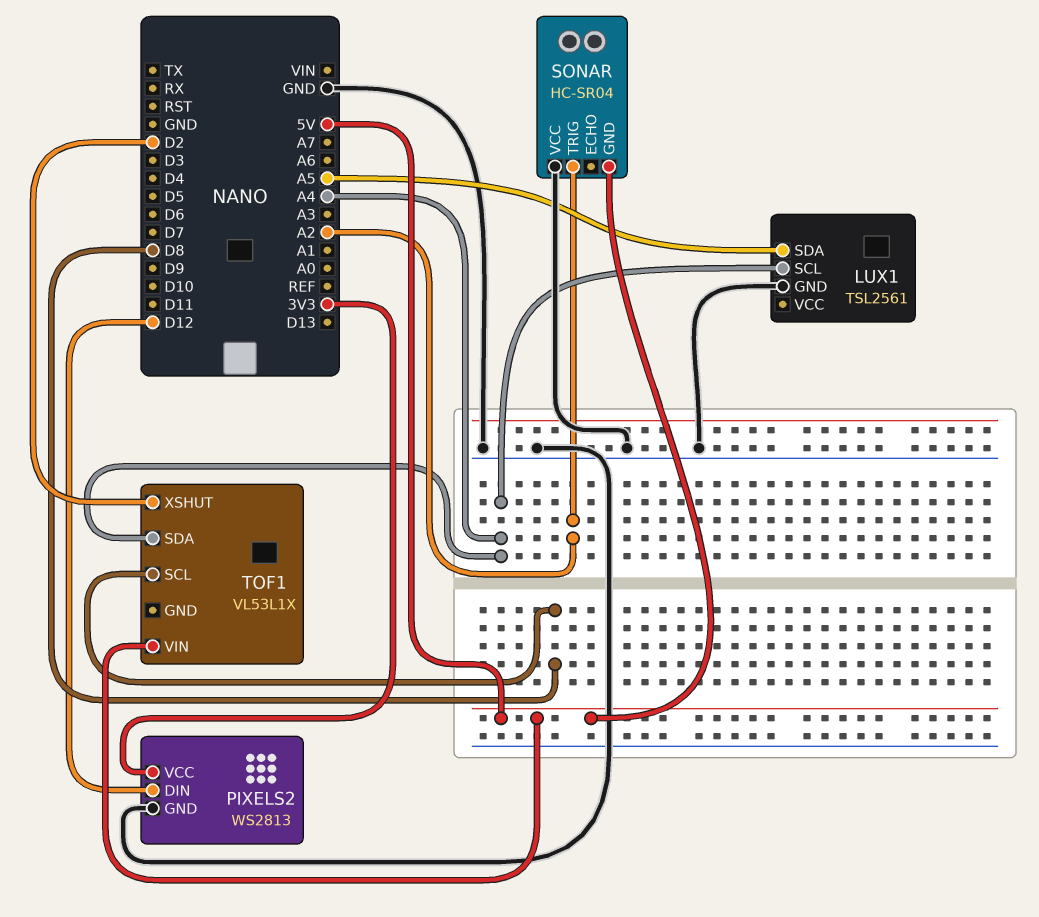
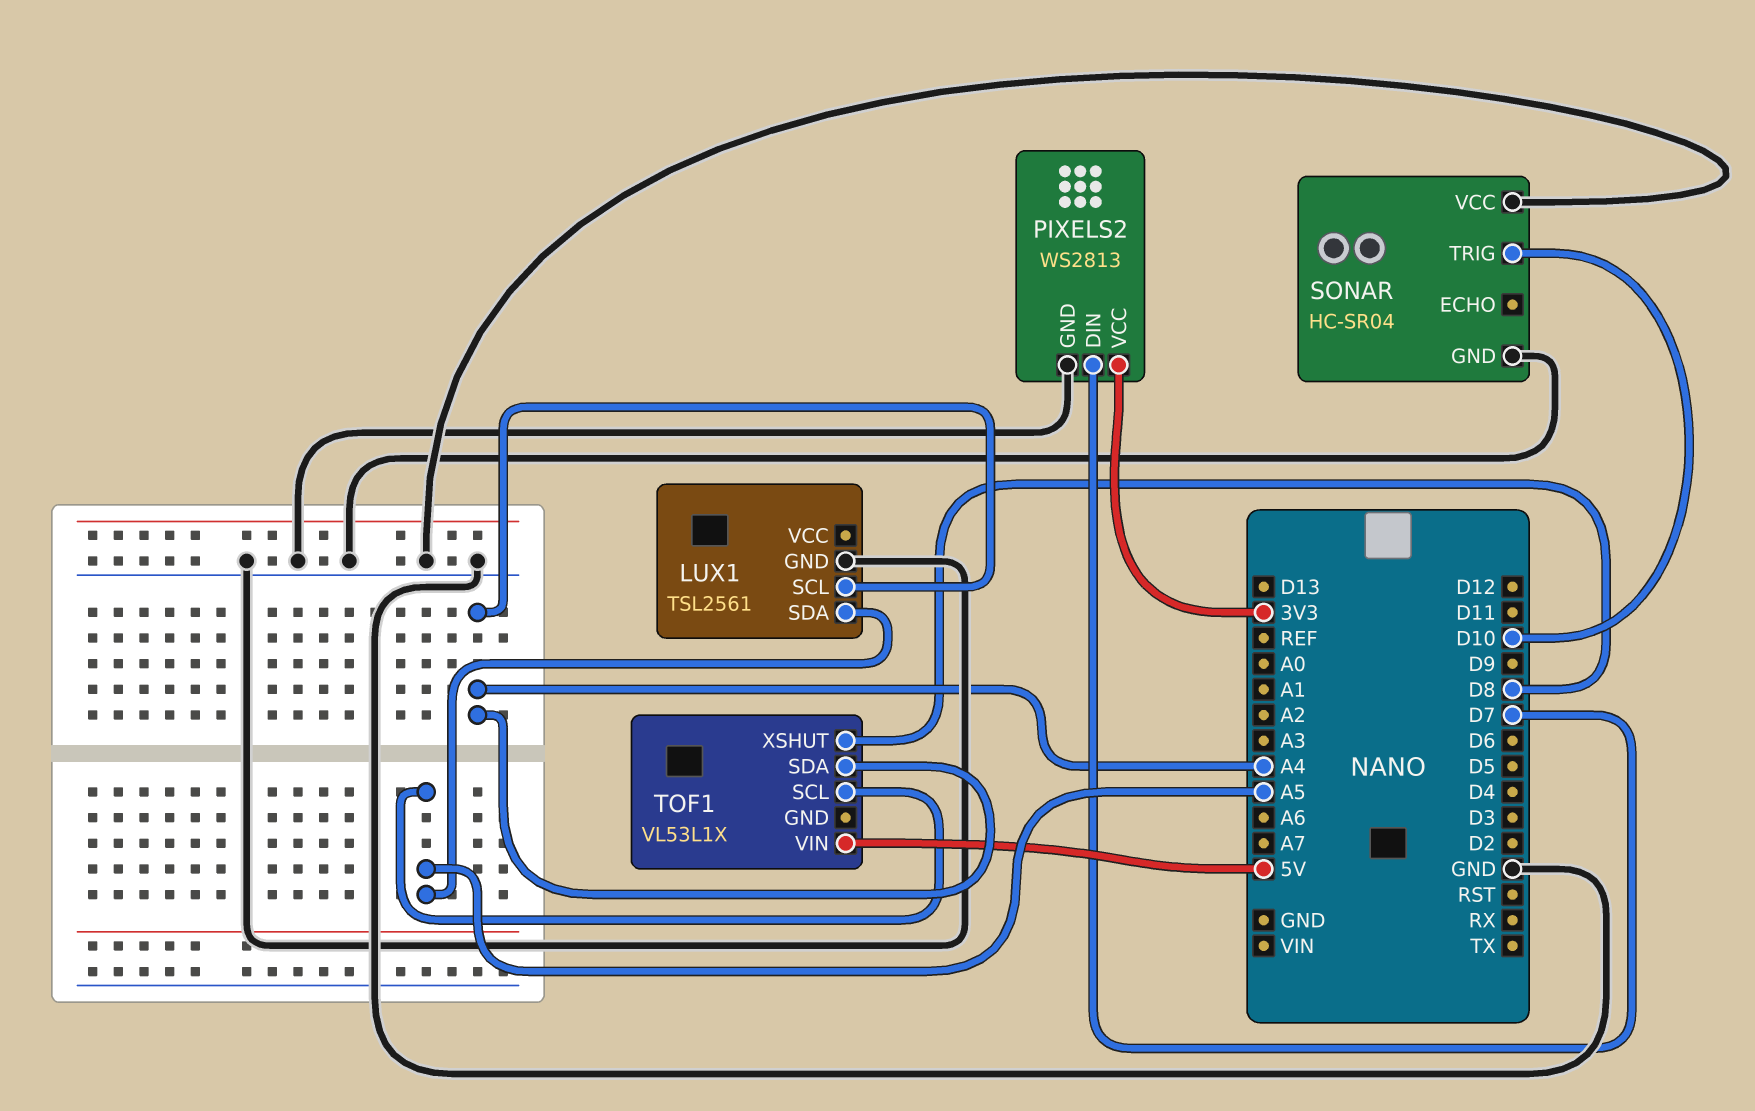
PIXELS2 pin DIN: D12 -> D7
SONAR pin GND: 5V -> GND
SONAR pin TRIG: A2 -> D10
TOF1 pin SCL: D8 -> A5
TOF1 pin XSHUT: D2 -> D8

